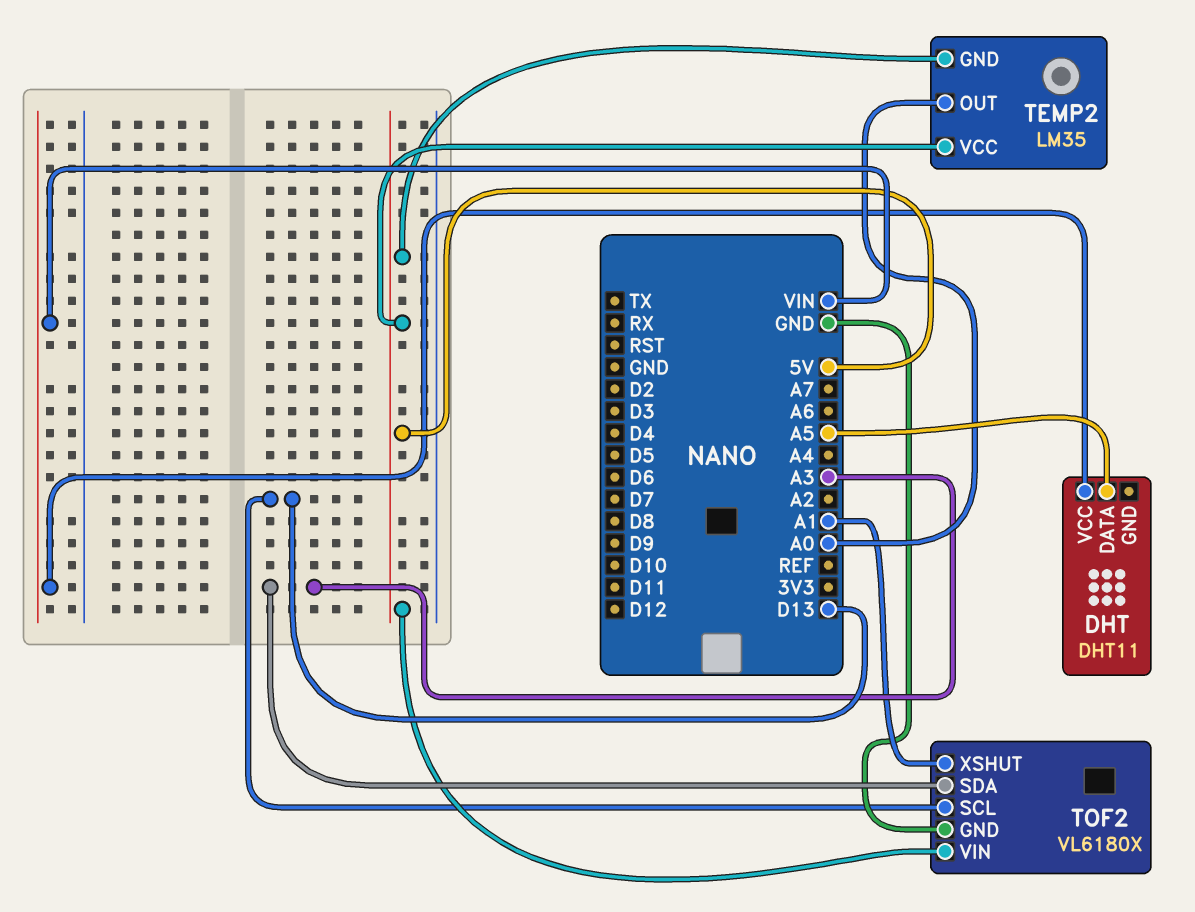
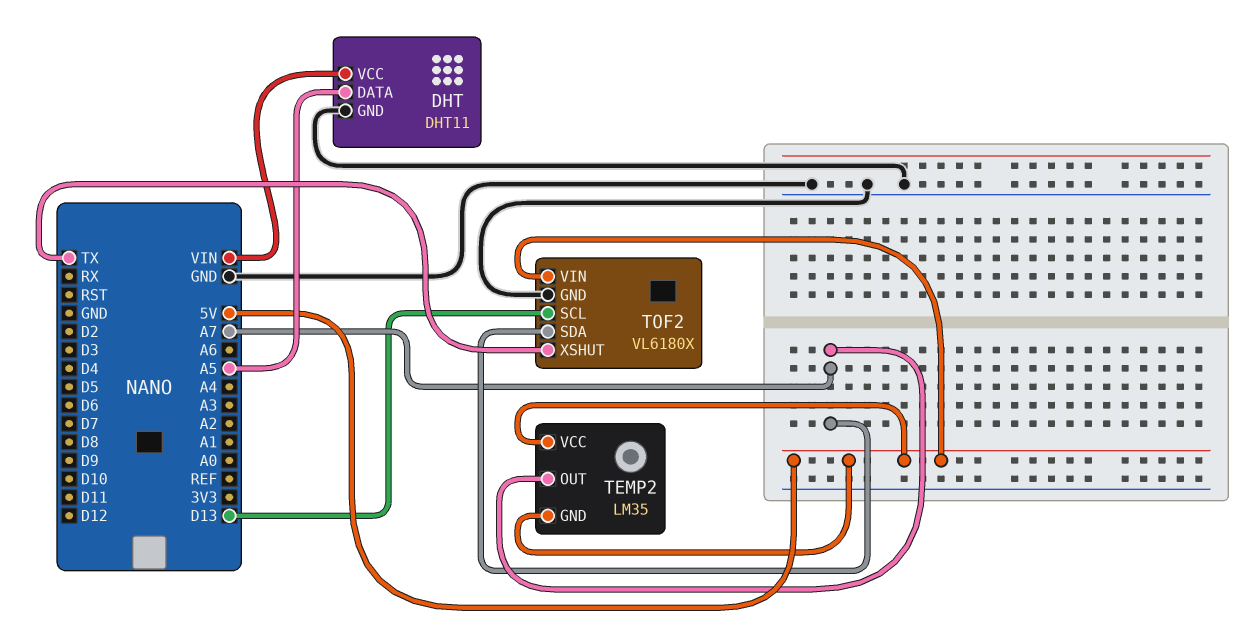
DHT pin GND: none -> GND
TEMP2 pin OUT: A0 -> A7
TOF2 pin SDA: A3 -> A7
TOF2 pin XSHUT: A1 -> TX

